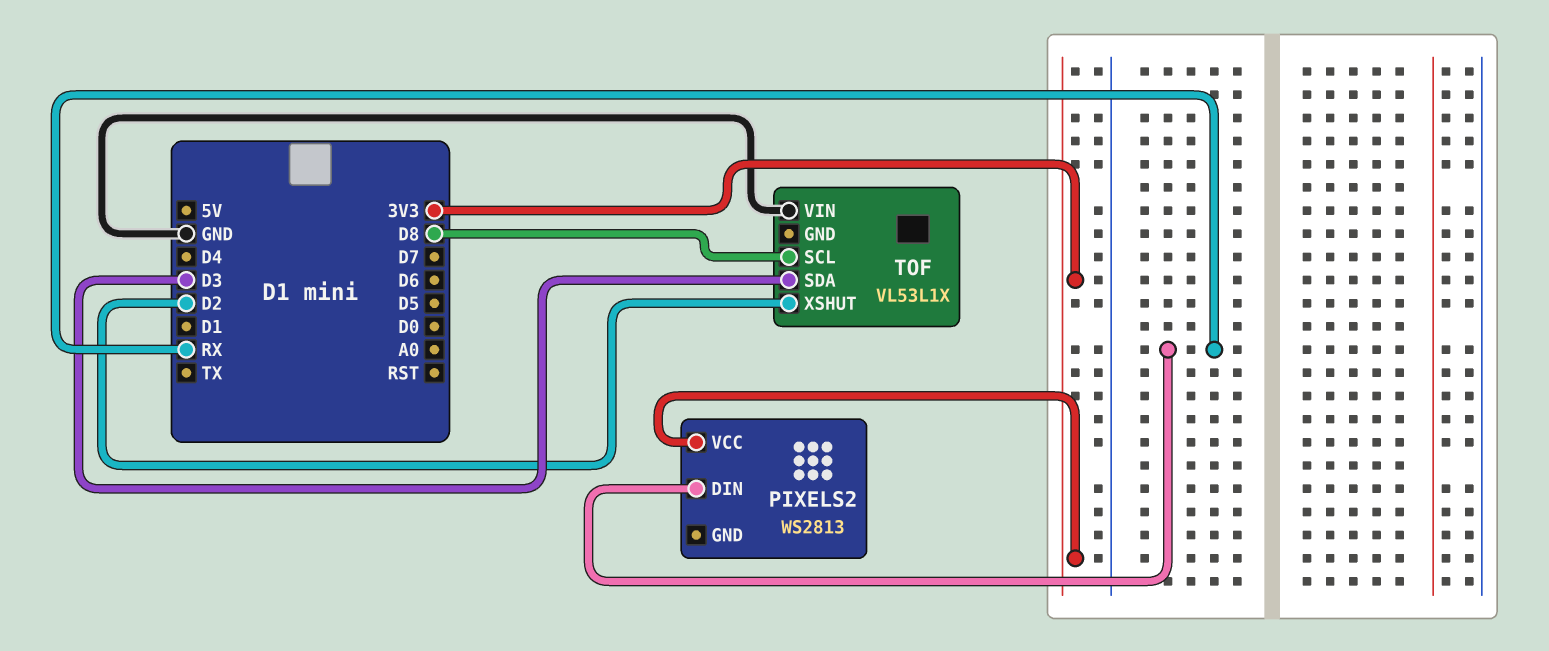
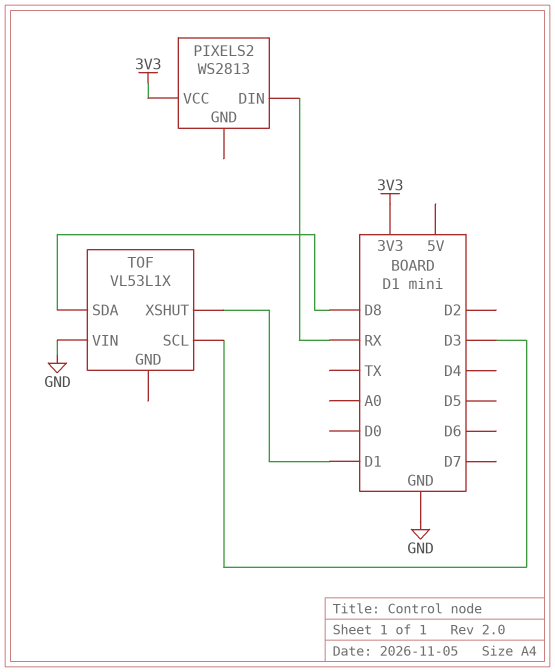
TOF pin SCL: D8 -> D3
TOF pin SDA: D3 -> D8
TOF pin XSHUT: D2 -> D1

